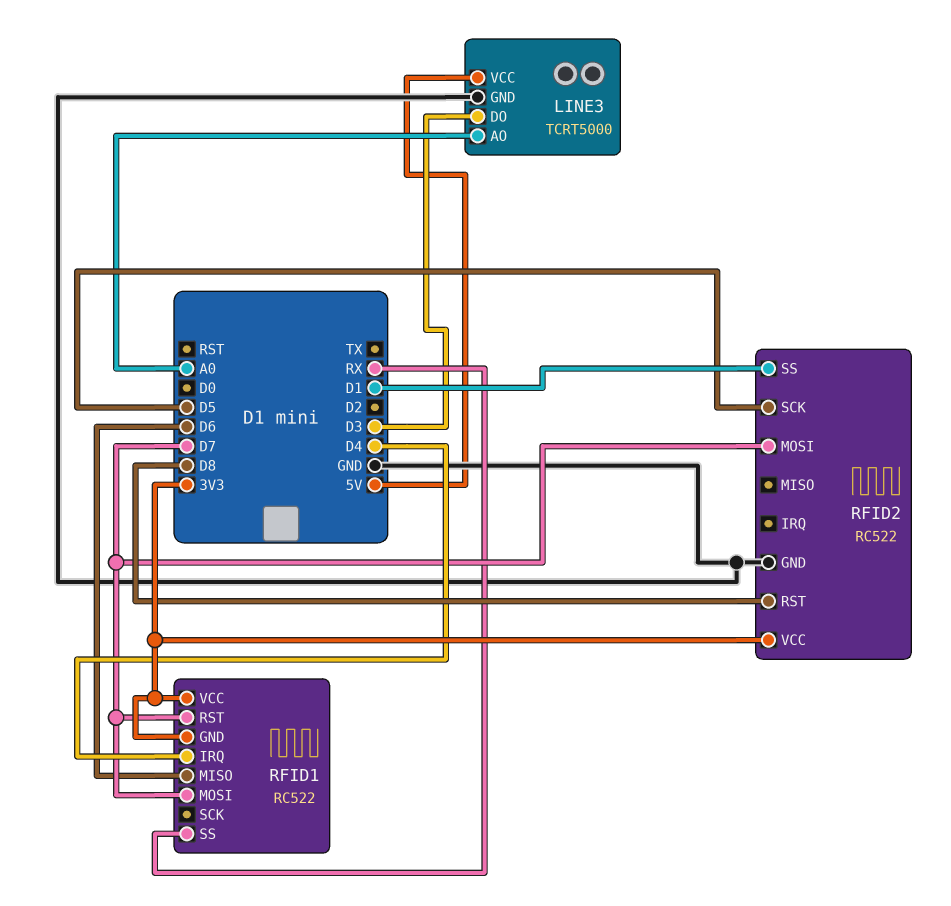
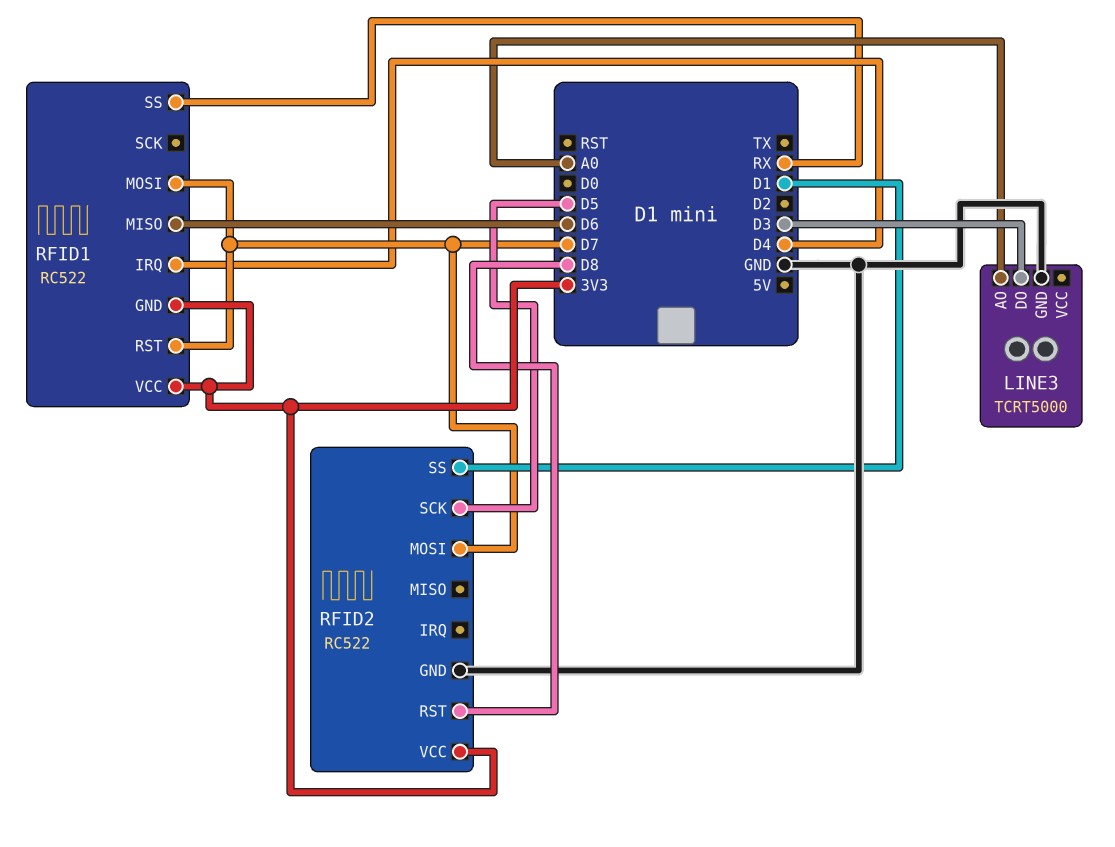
LINE3 pin VCC: 5V -> none

